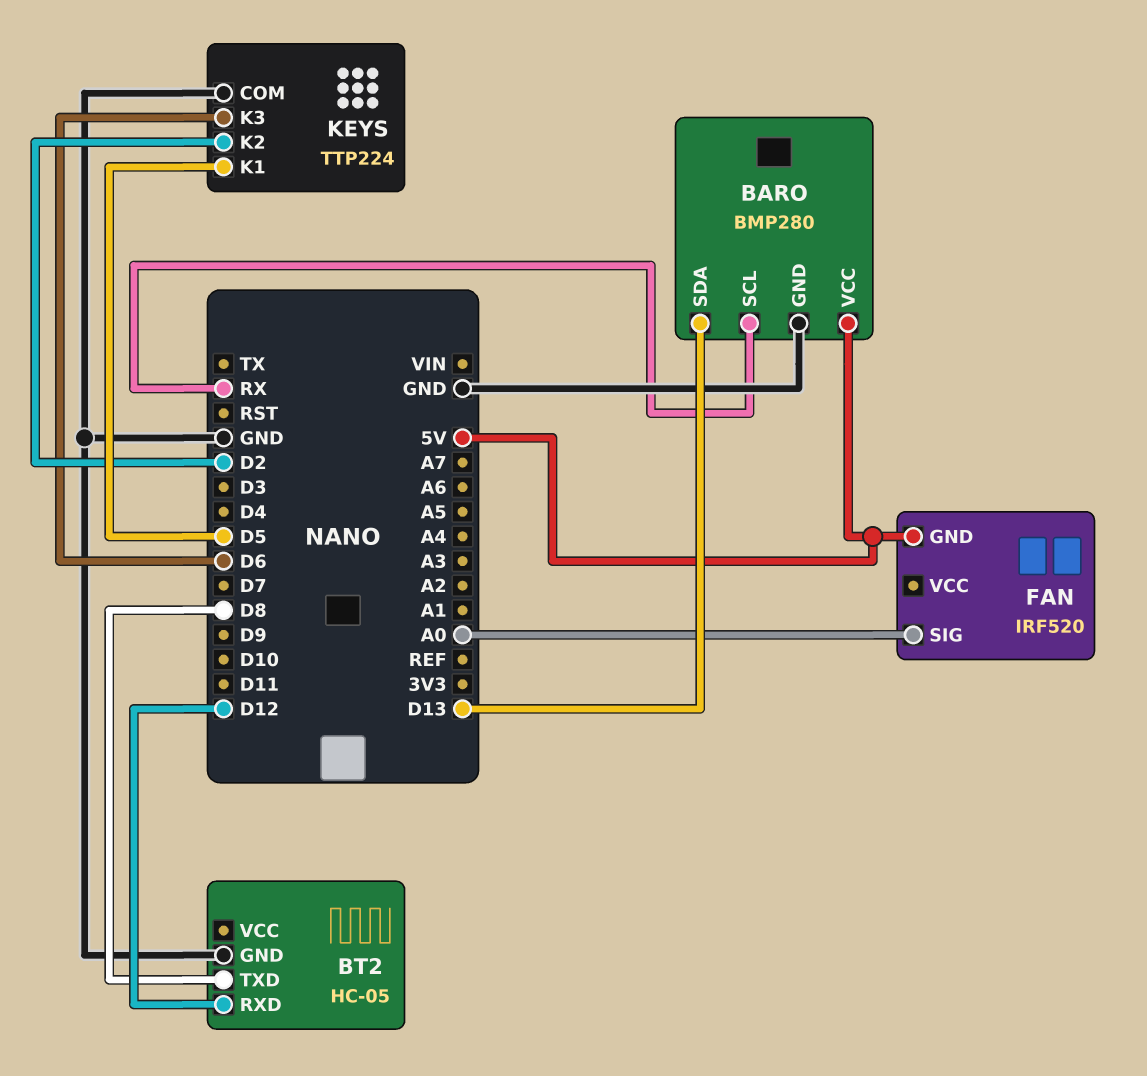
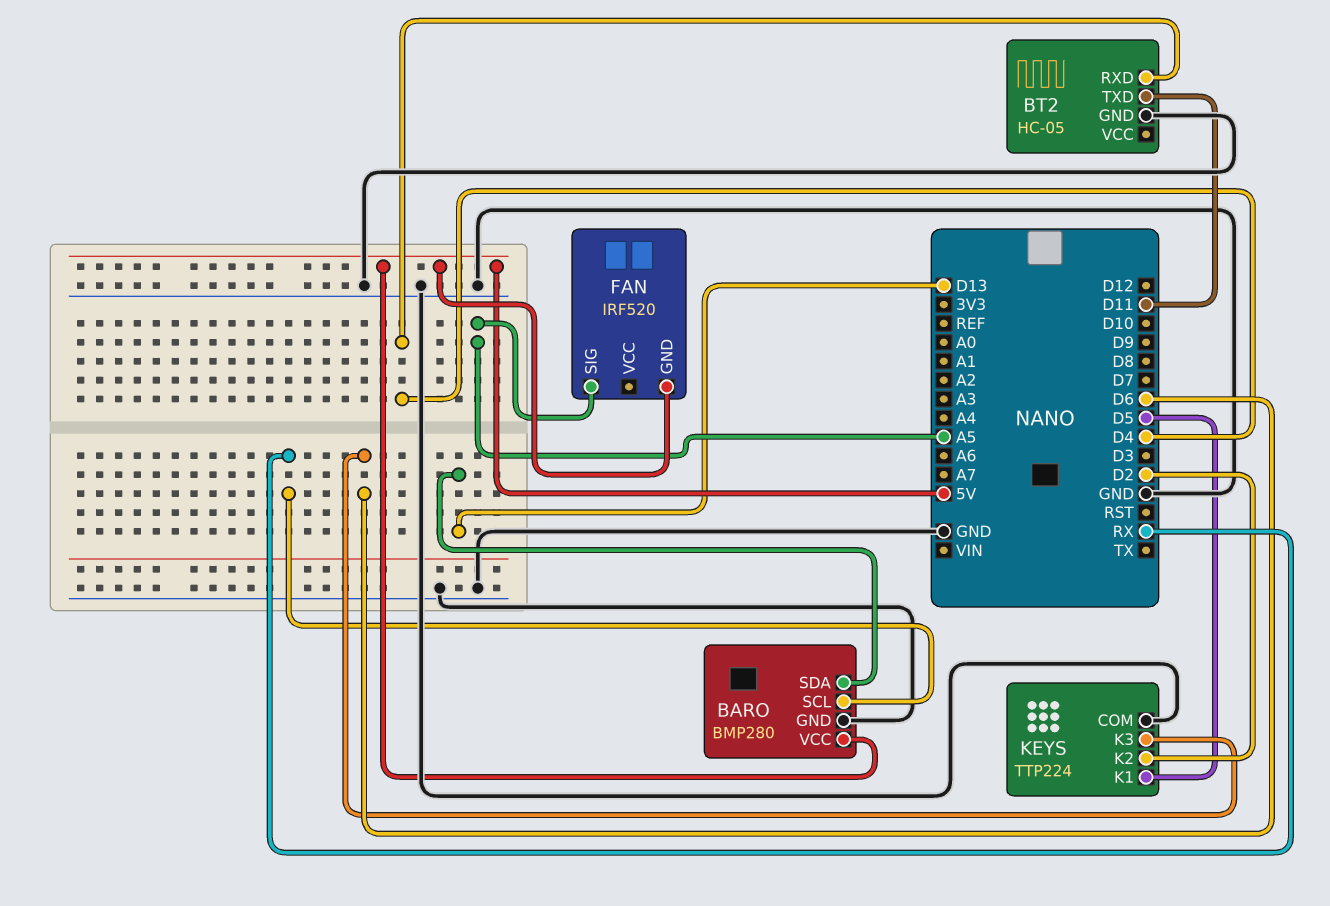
BT2 pin RXD: D12 -> D4
BT2 pin TXD: D8 -> D11
FAN pin SIG: A0 -> A5

